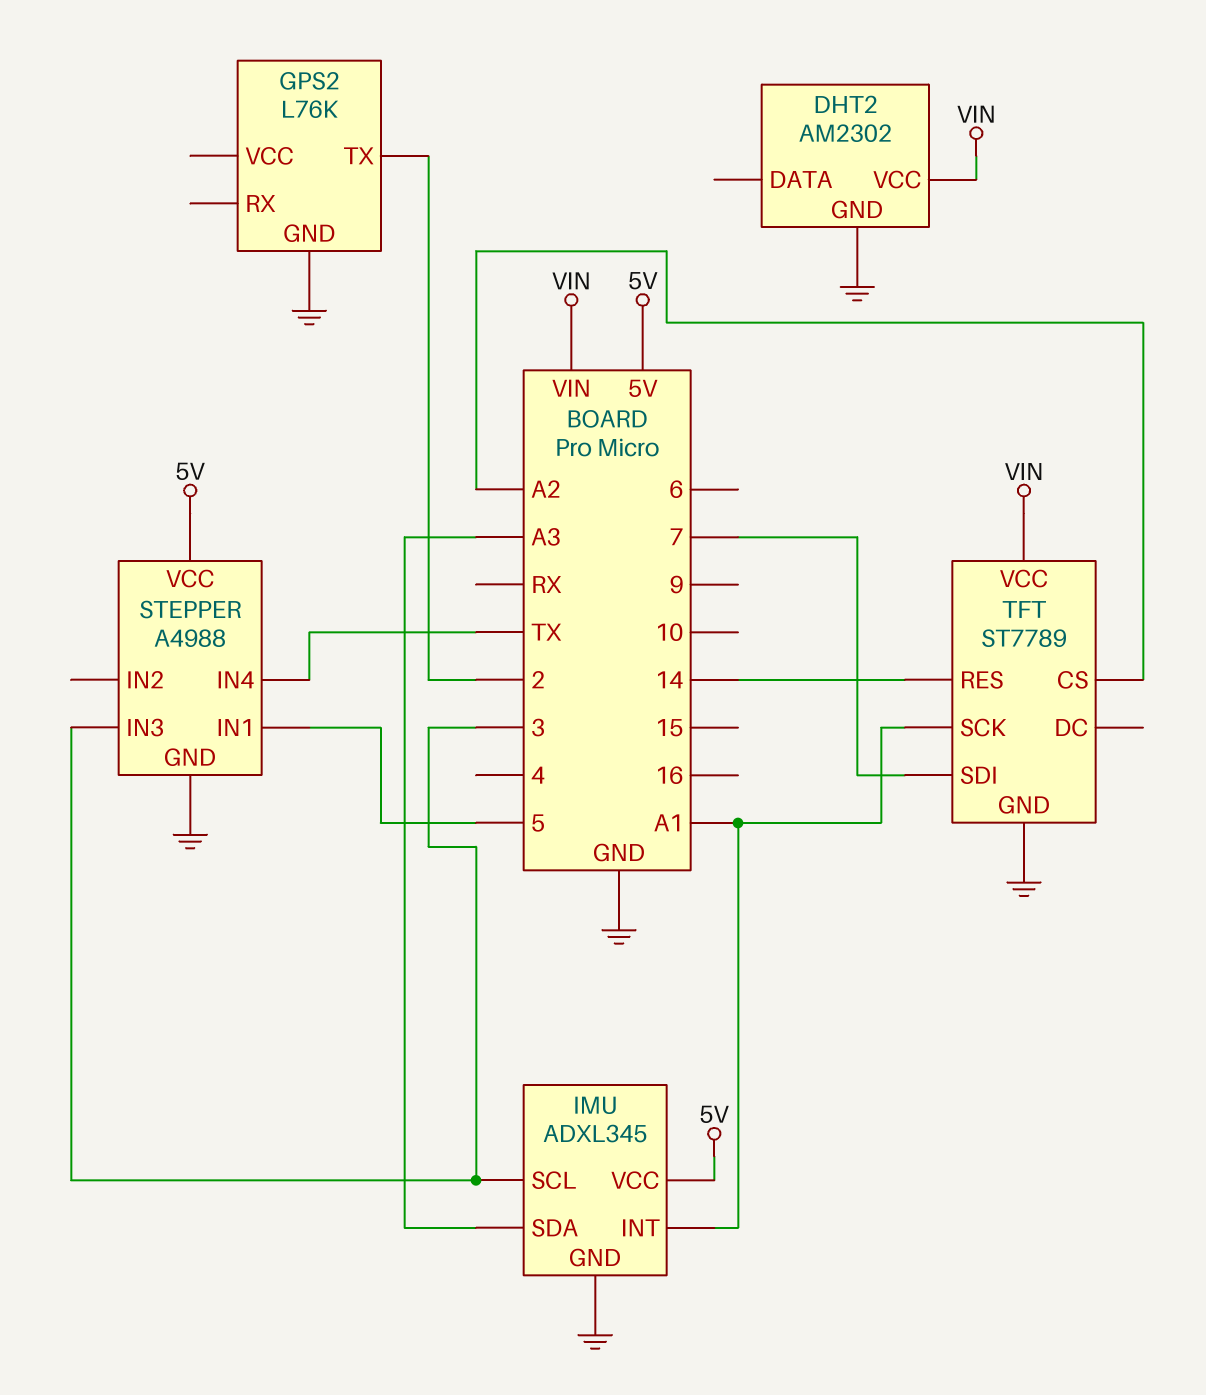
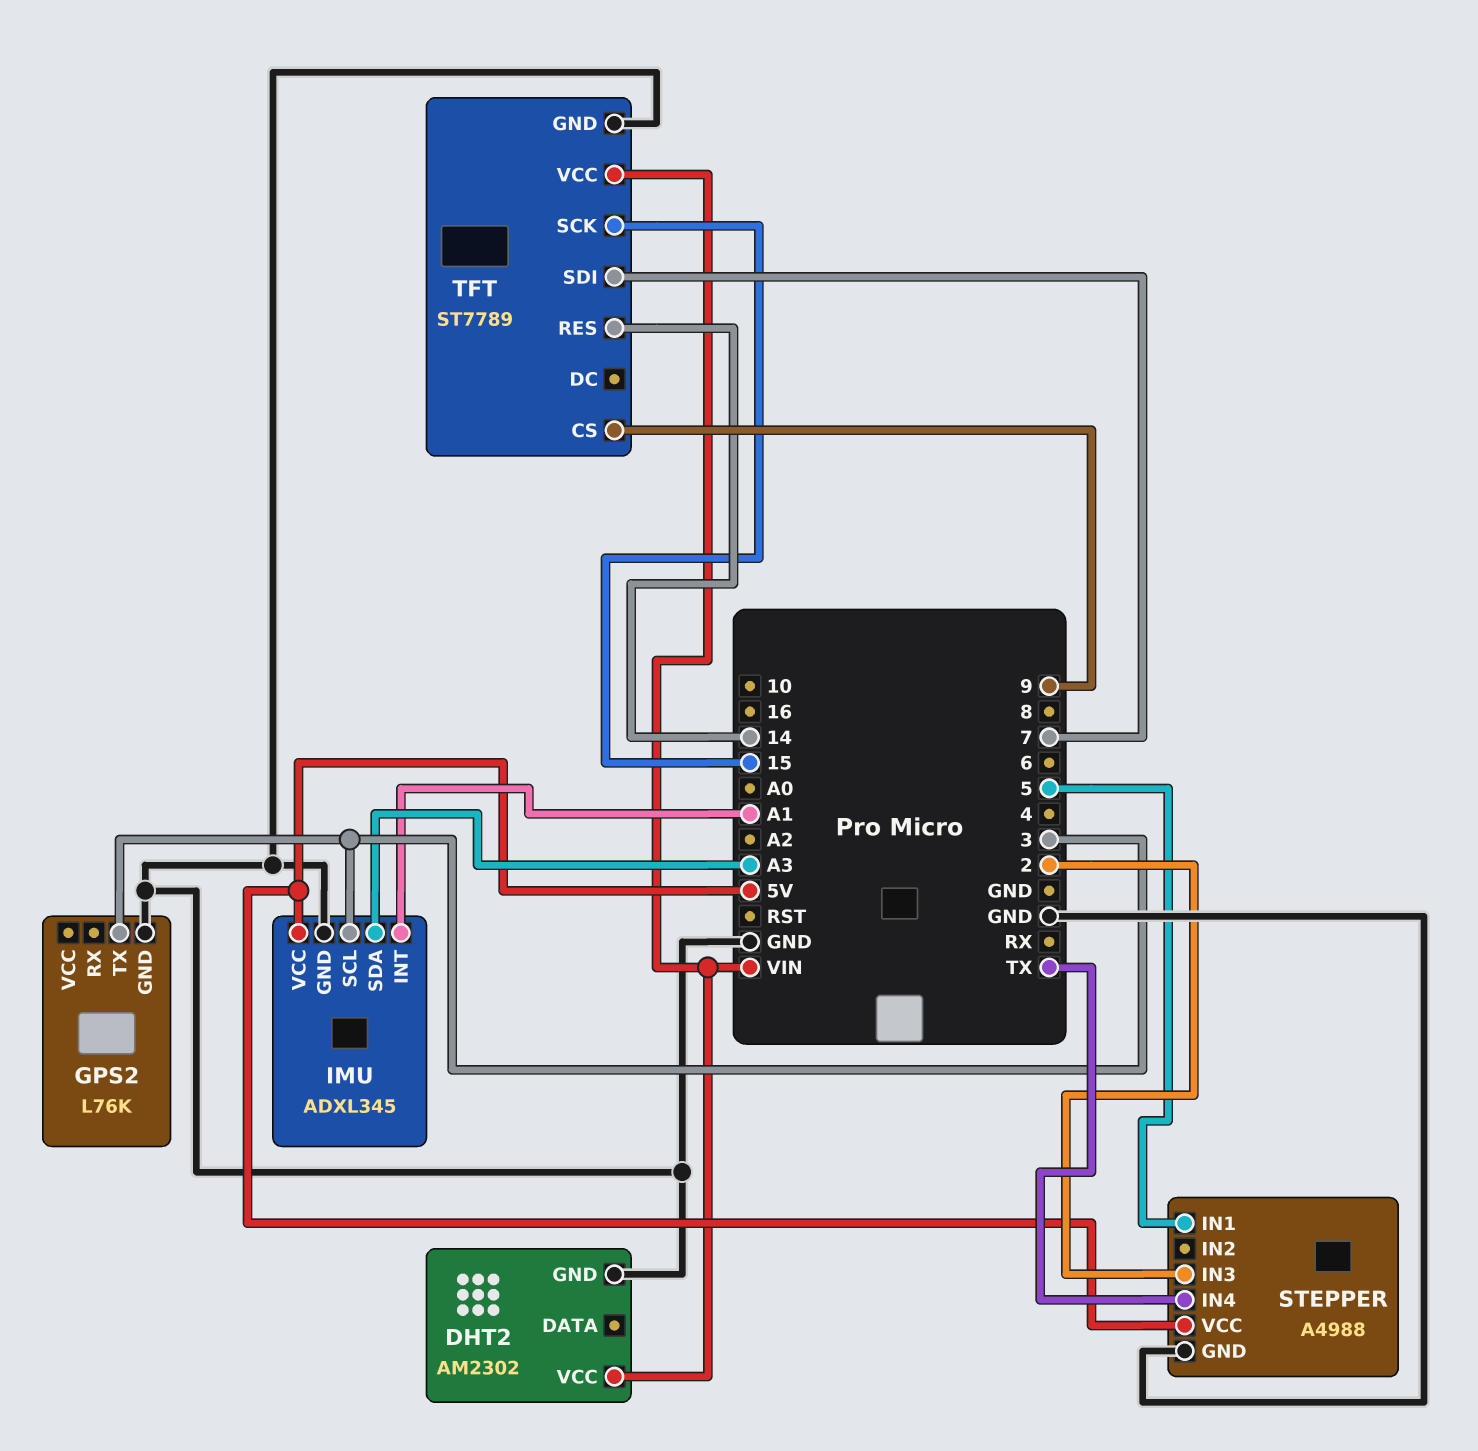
GPS2 pin TX: 2 -> 3
STEPPER pin IN3: 3 -> 2
TFT pin CS: A2 -> 9
TFT pin SCK: A1 -> 15

